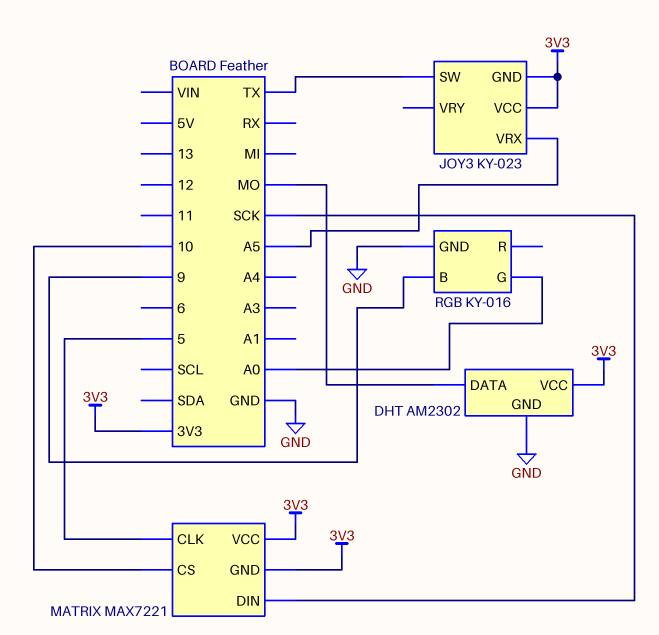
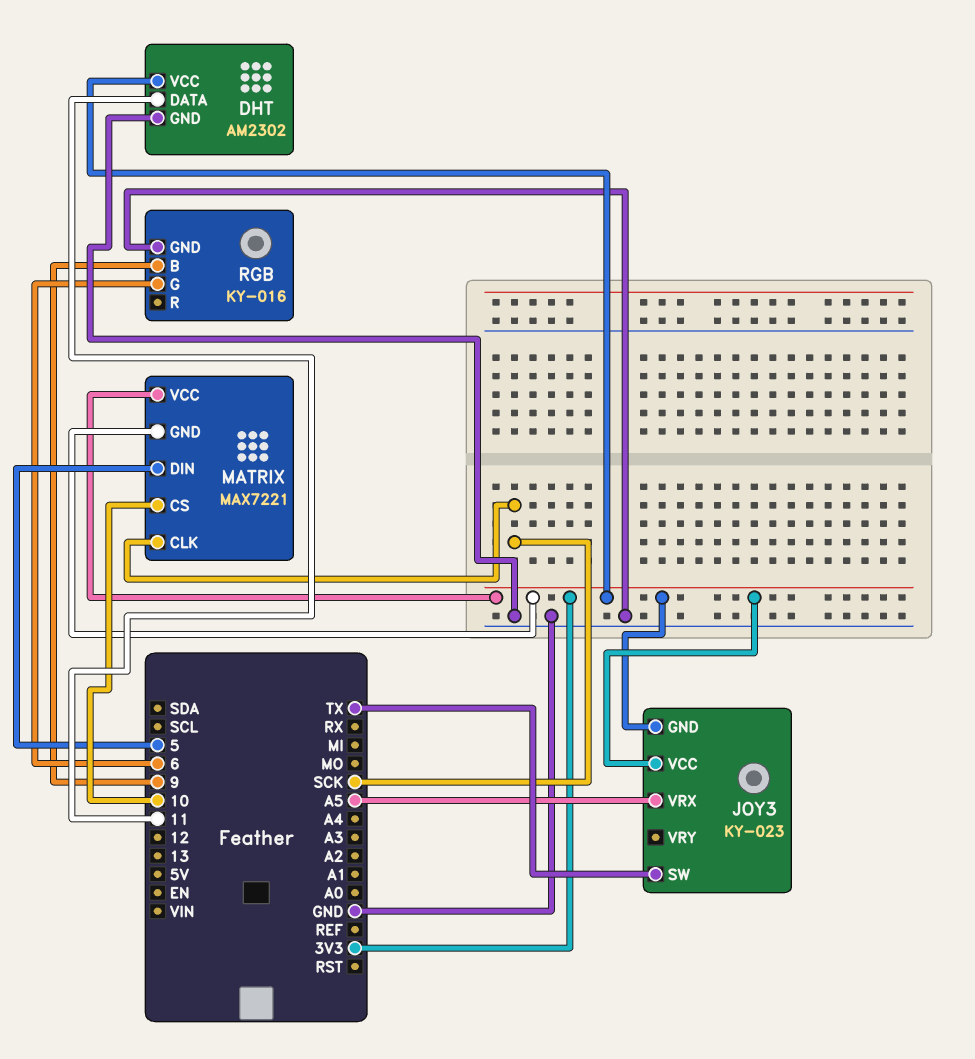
DHT pin DATA: MO -> 11
MATRIX pin CLK: 5 -> SCK
MATRIX pin DIN: SCK -> 5
RGB pin G: A0 -> 6

